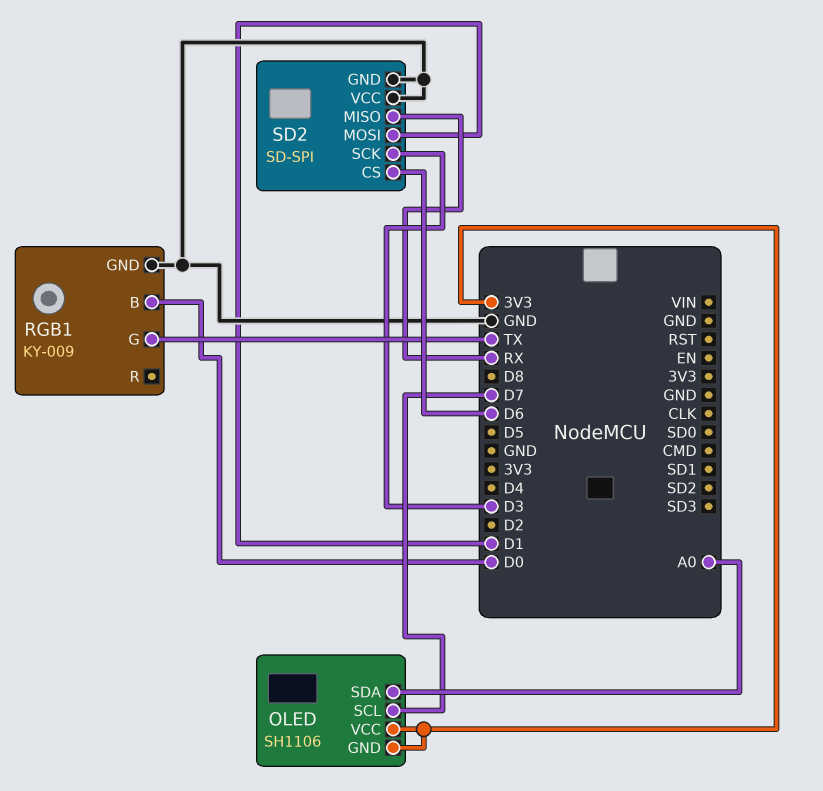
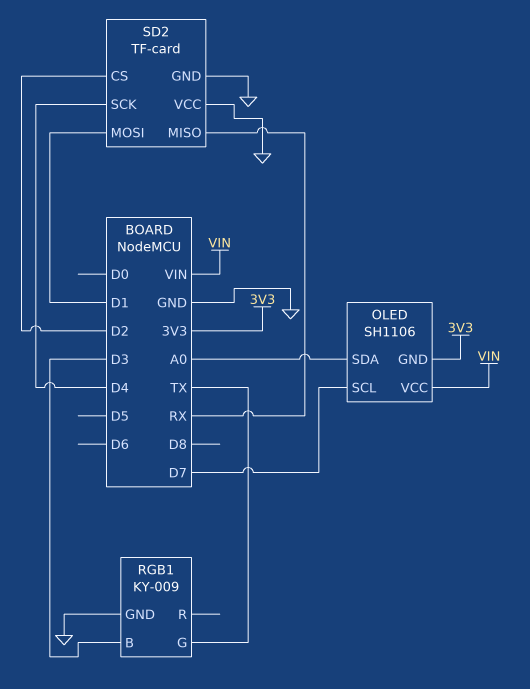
OLED pin VCC: 3V3 -> VIN
RGB1 pin B: D0 -> D3
SD2: SD-SPI -> TF-card
SD2 pin CS: D6 -> D2
SD2 pin SCK: D3 -> D4

